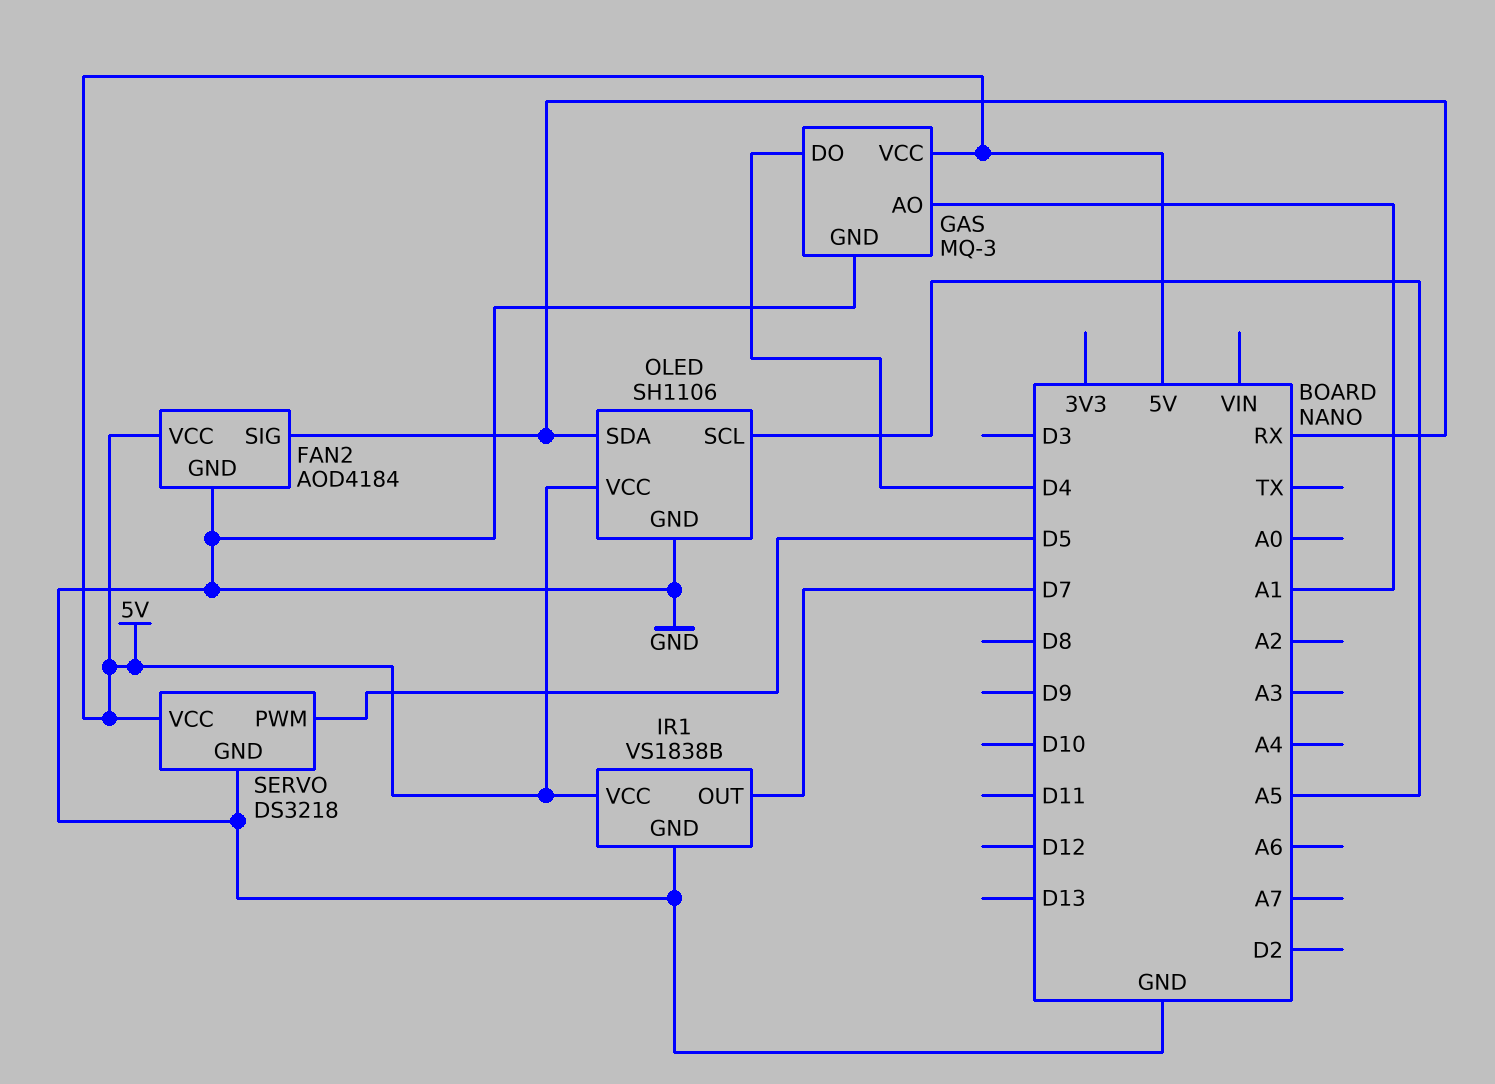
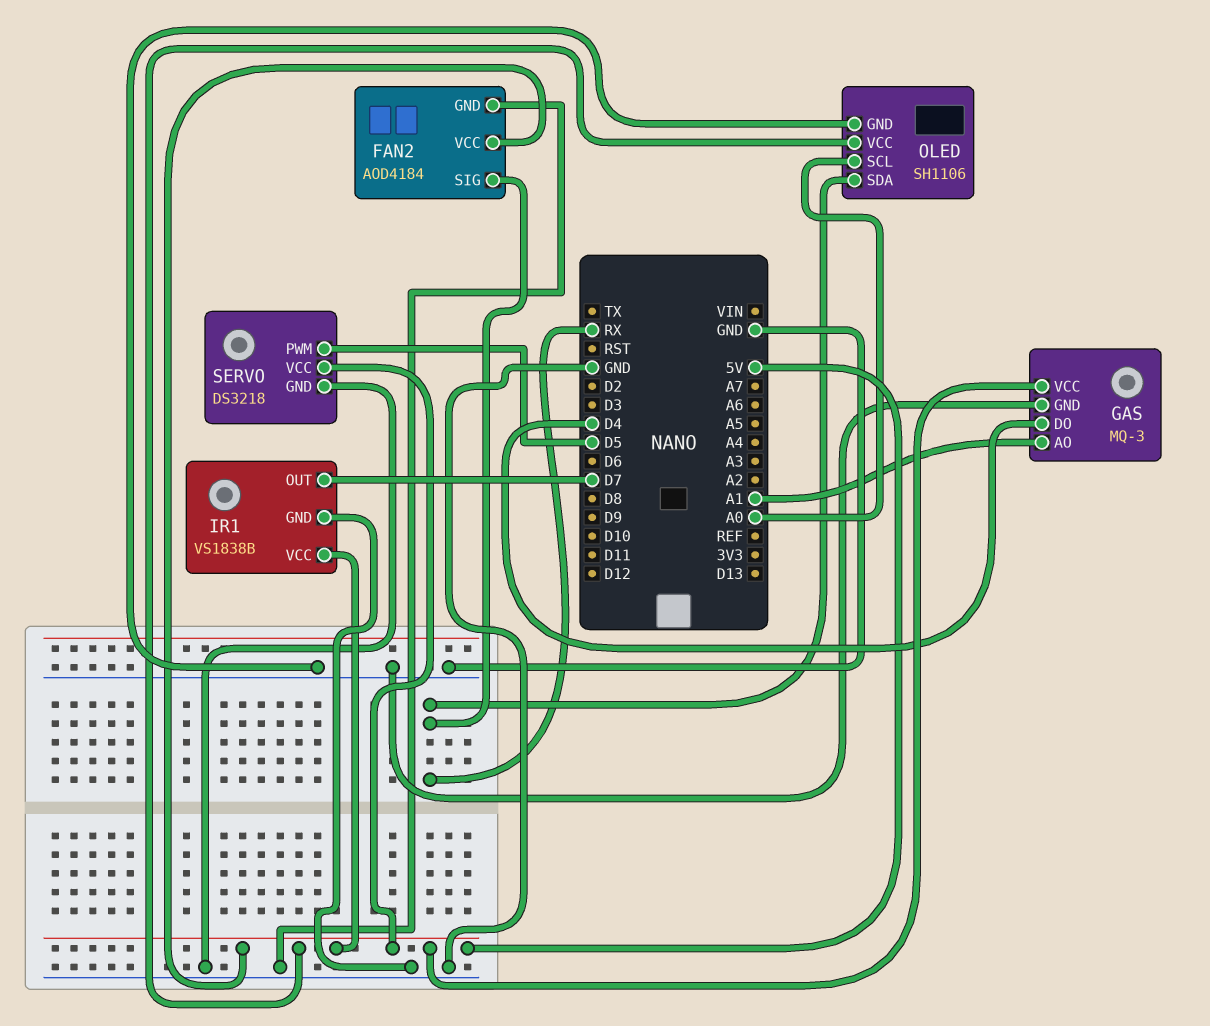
OLED pin SCL: A5 -> A0

